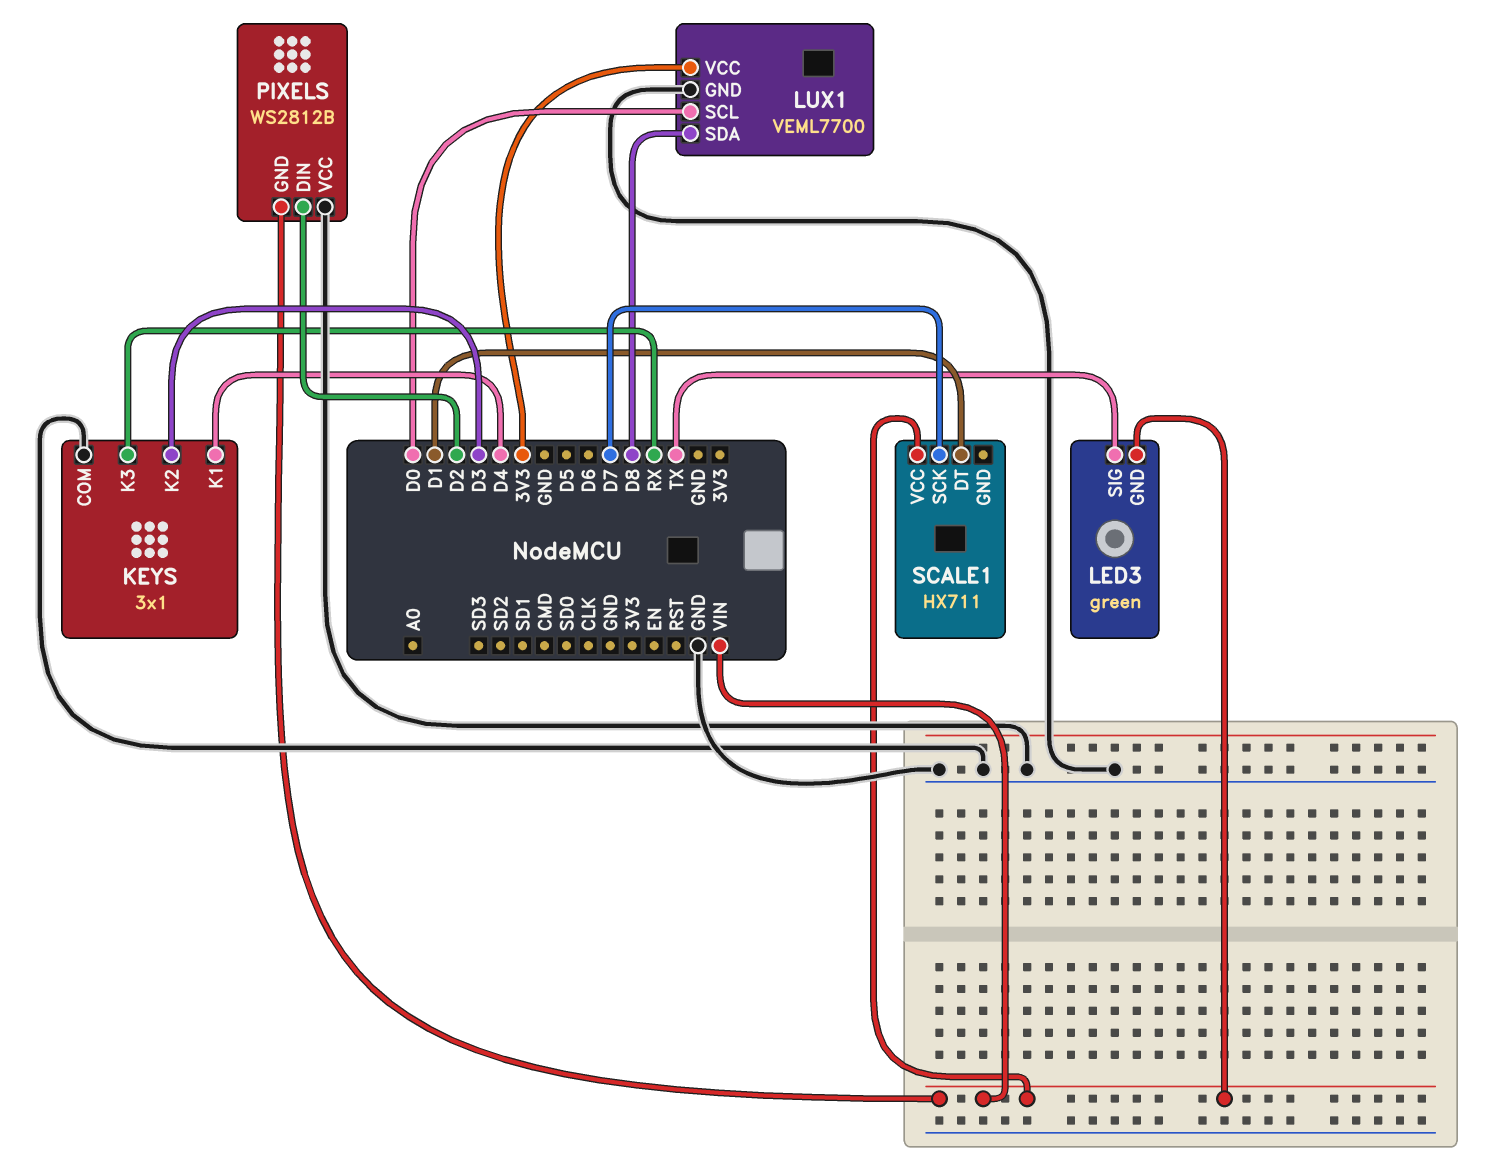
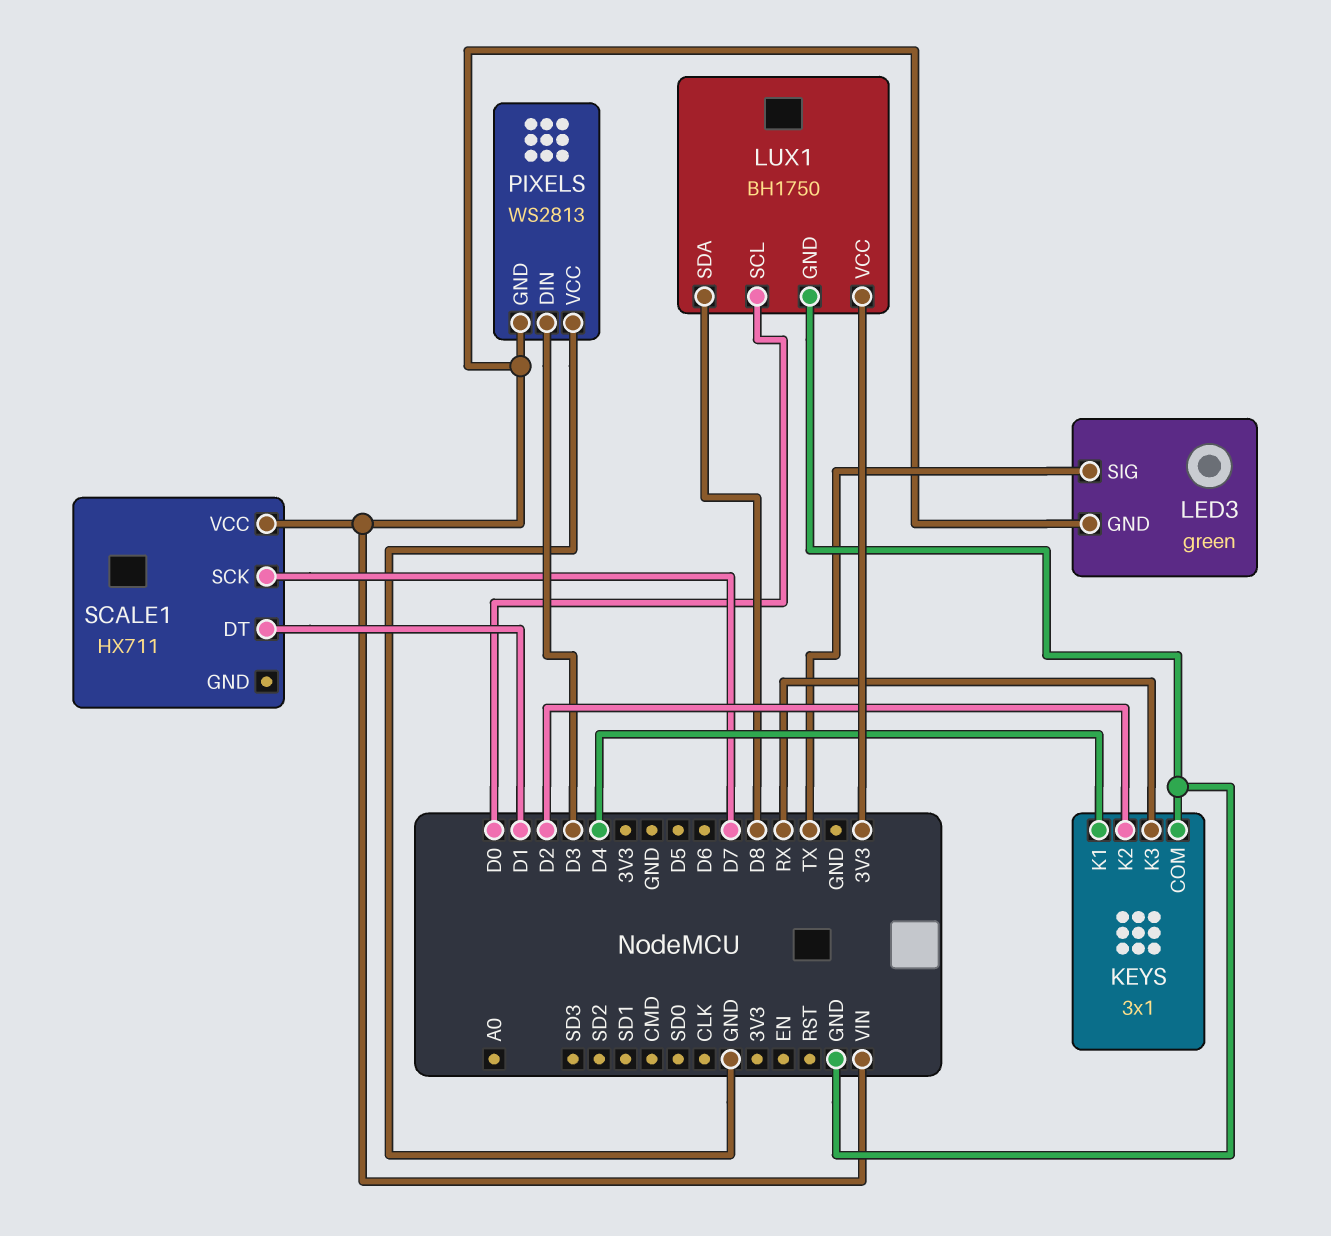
KEYS pin K2: D3 -> D2
LUX1: VEML7700 -> BH1750
PIXELS: WS2812B -> WS2813
PIXELS pin DIN: D2 -> D3

